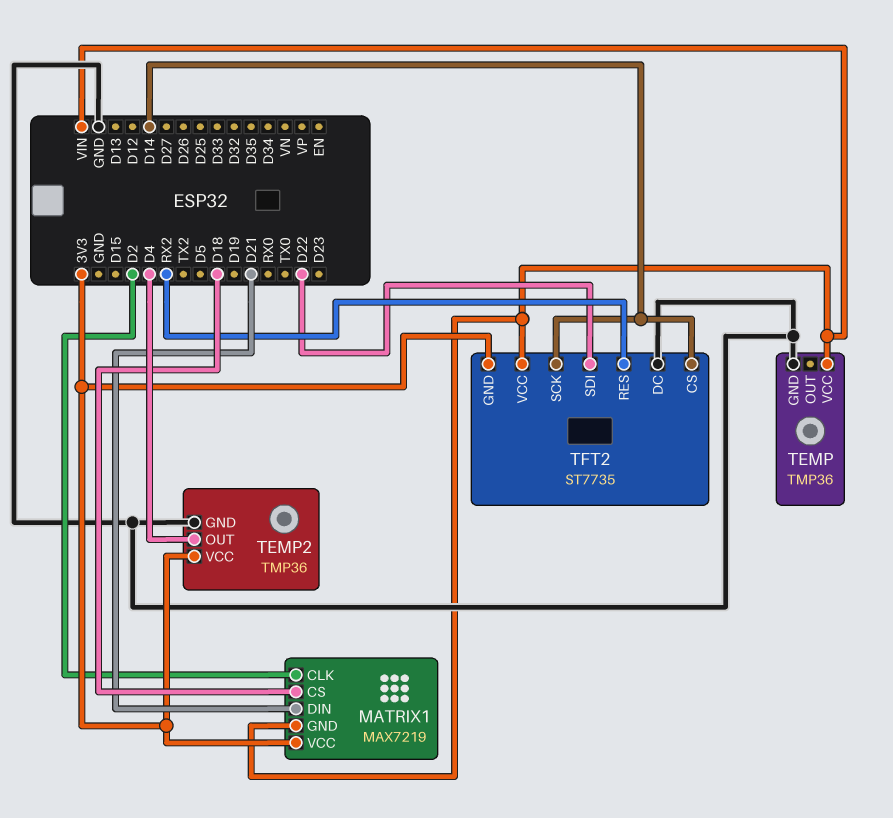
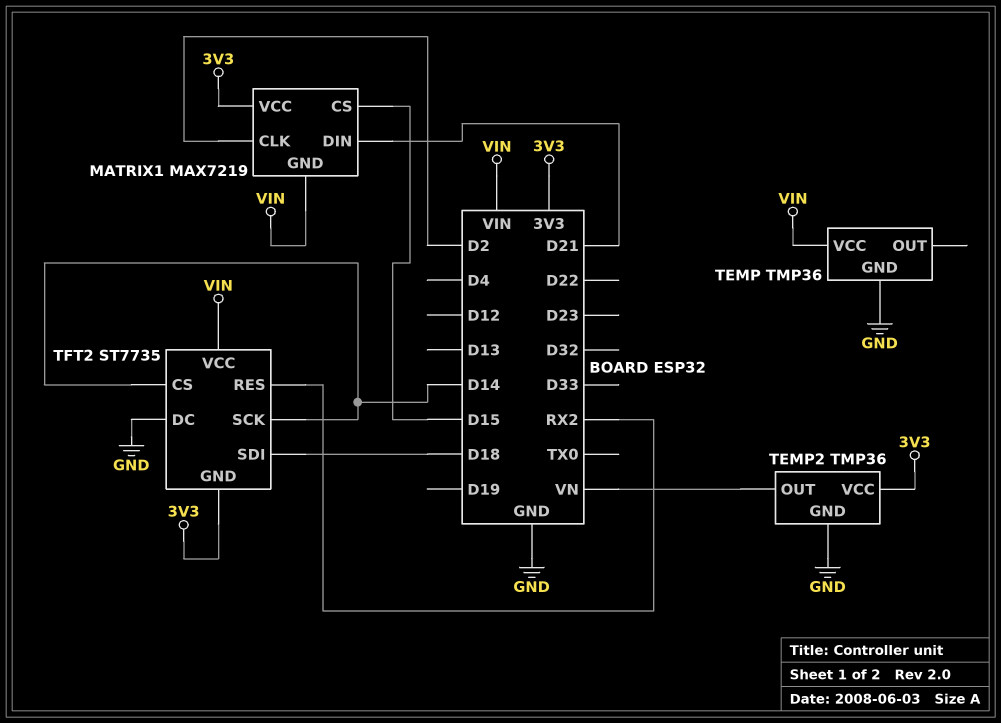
MATRIX1 pin CS: D18 -> D15
TEMP2 pin OUT: D4 -> VN
TFT2 pin SDI: D22 -> D18

